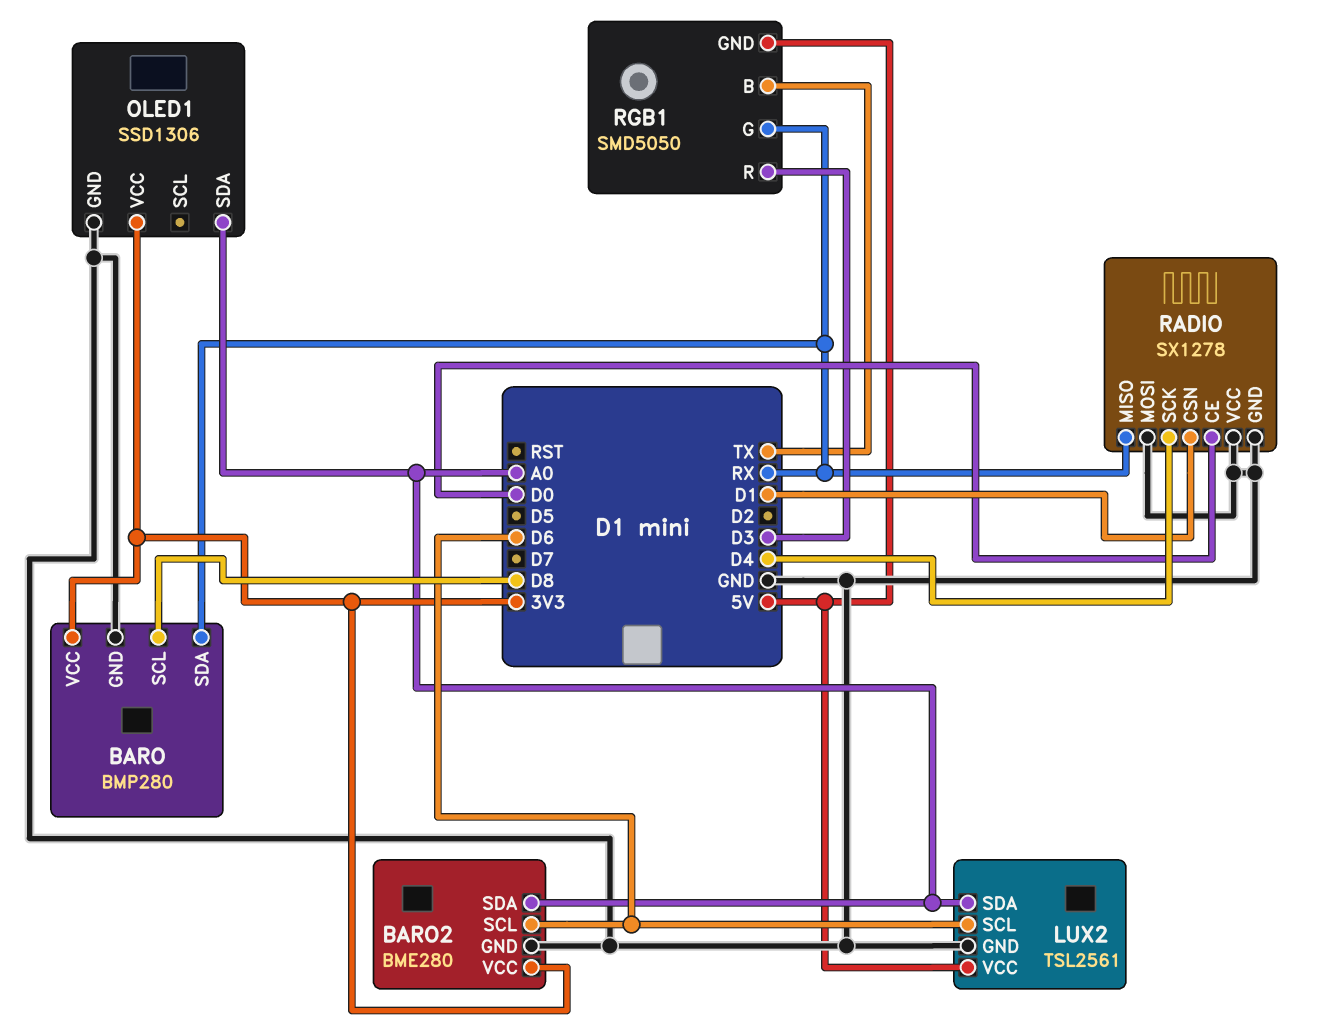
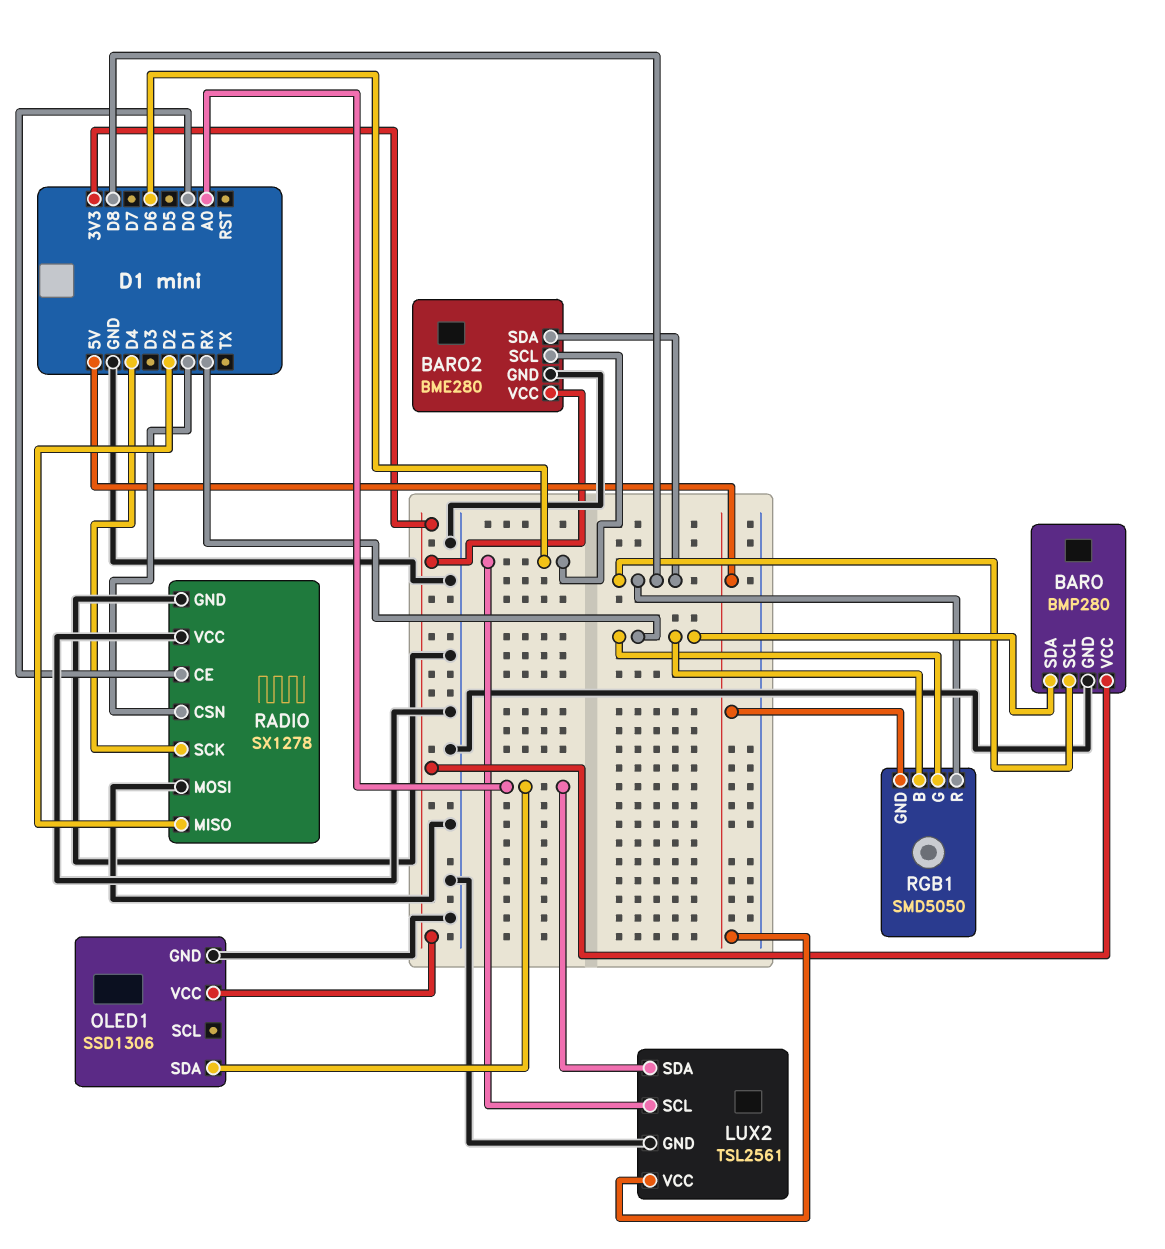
BARO2 pin SDA: A0 -> D8
RADIO pin MISO: RX -> D2
RGB1 pin B: TX -> RX
RGB1 pin R: D3 -> D8

